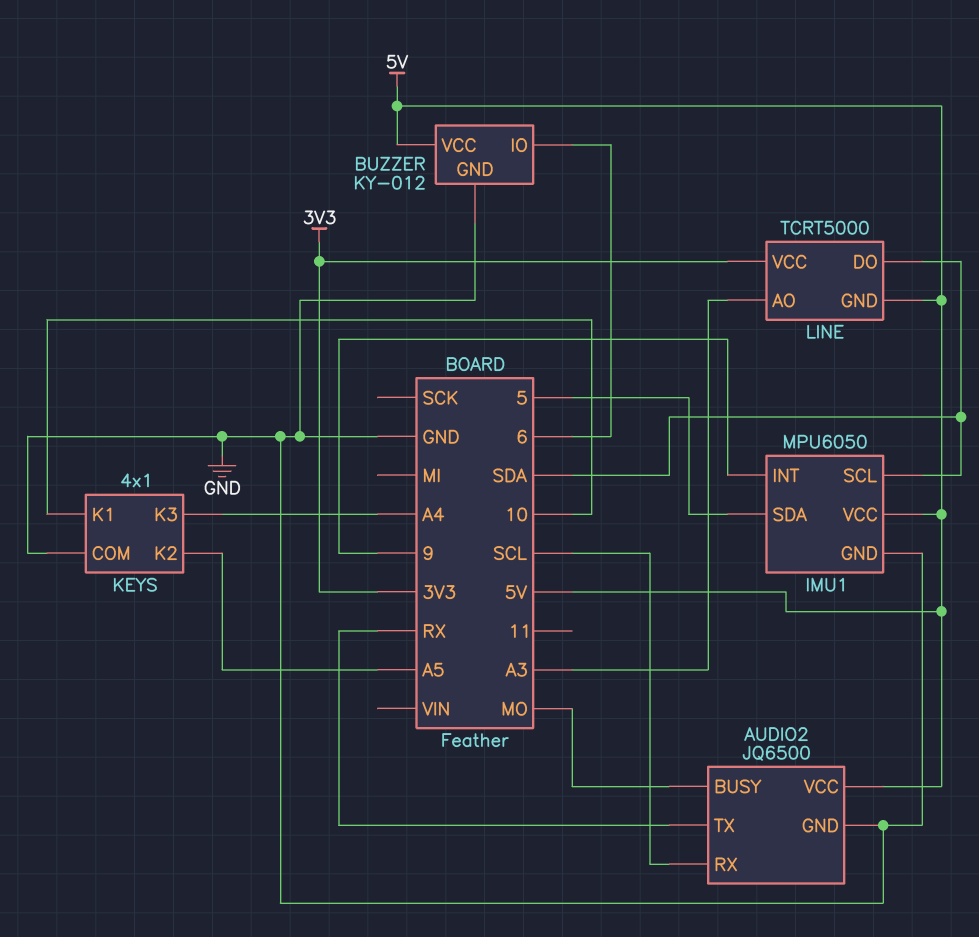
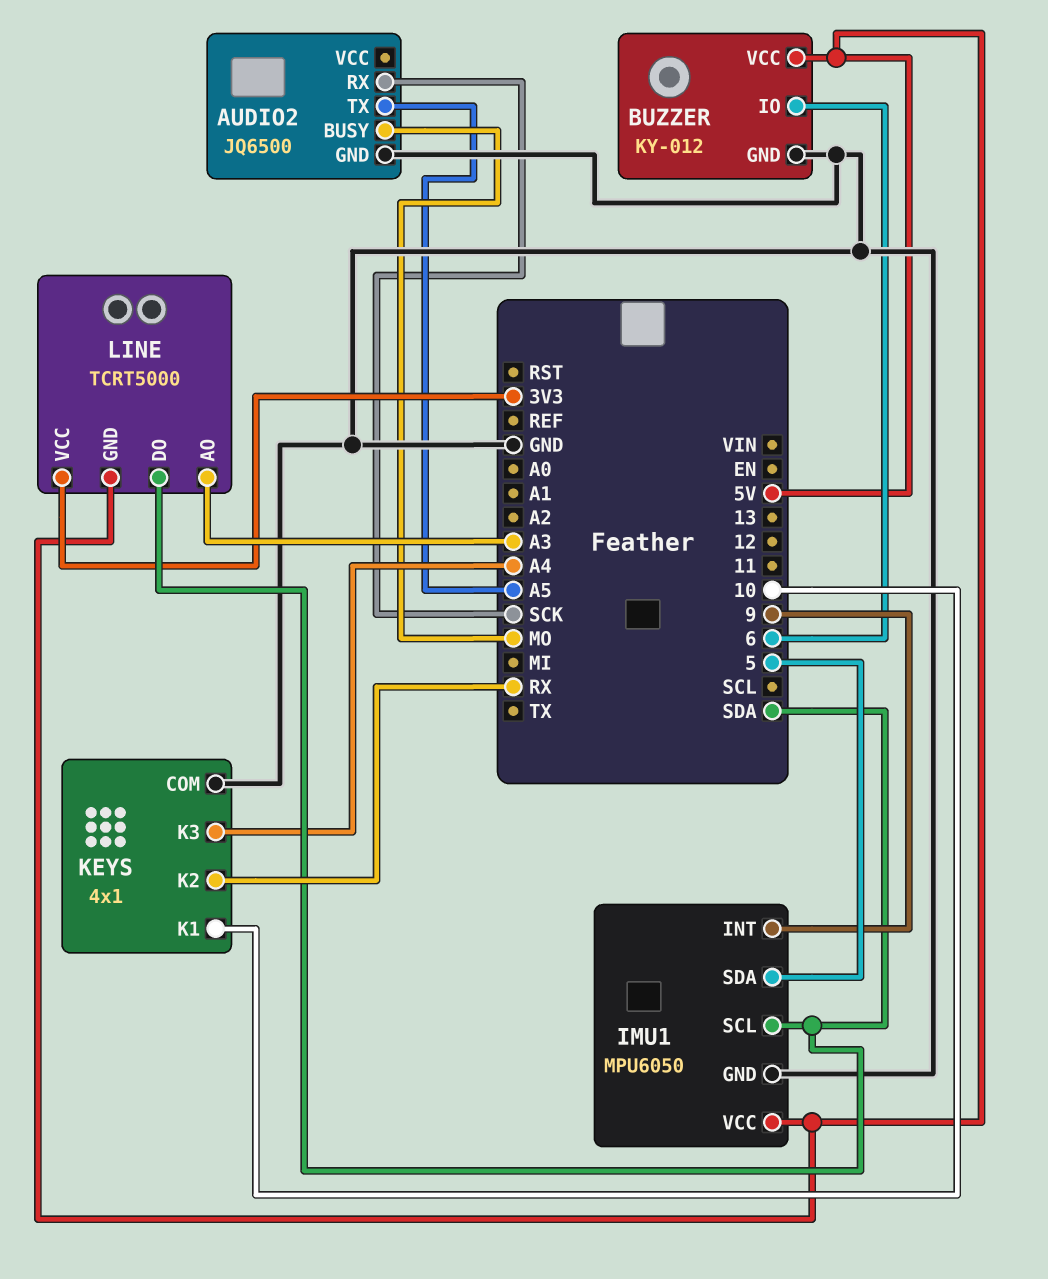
AUDIO2 pin RX: SCL -> SCK
AUDIO2 pin TX: RX -> A5
AUDIO2 pin VCC: 5V -> none
KEYS pin K2: A5 -> RX

